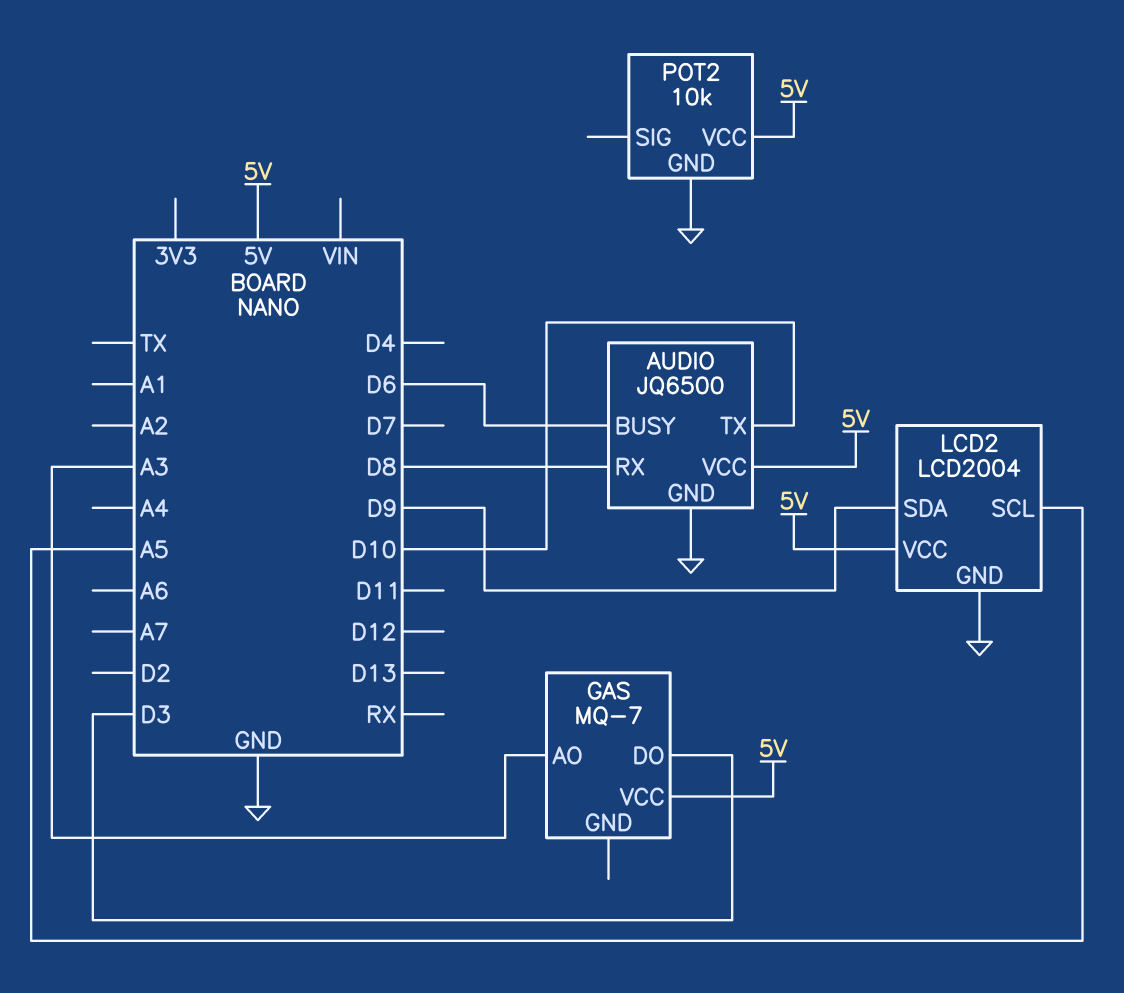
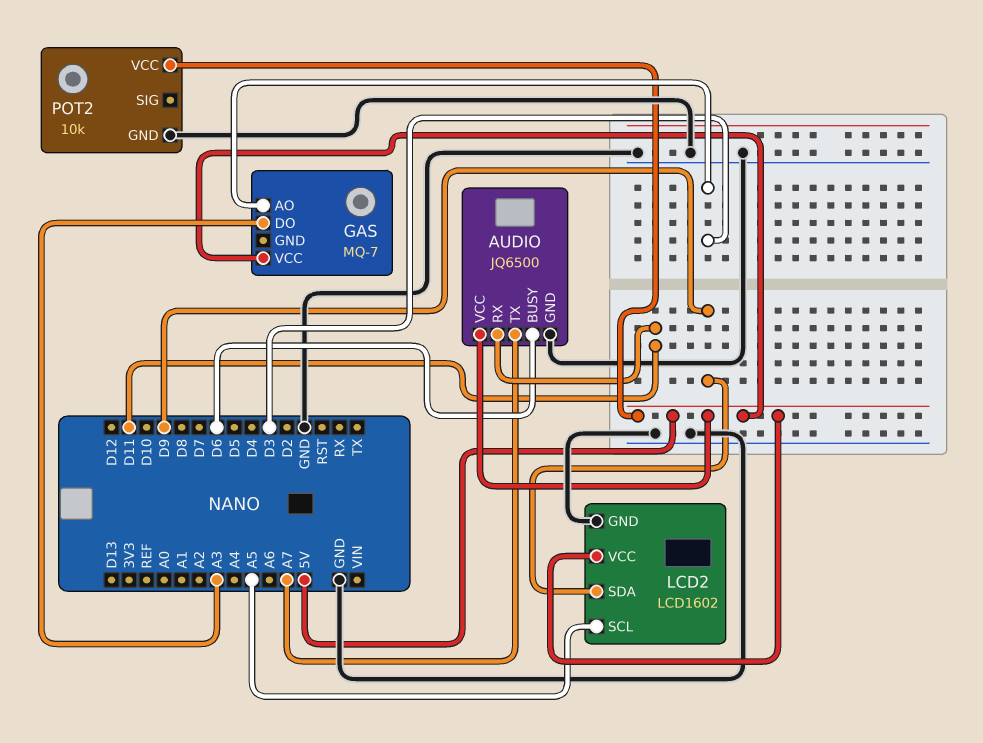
AUDIO pin RX: D8 -> D11
AUDIO pin TX: D10 -> A7
GAS pin AO: A3 -> D3
GAS pin DO: D3 -> A3
LCD2: LCD2004 -> LCD1602

